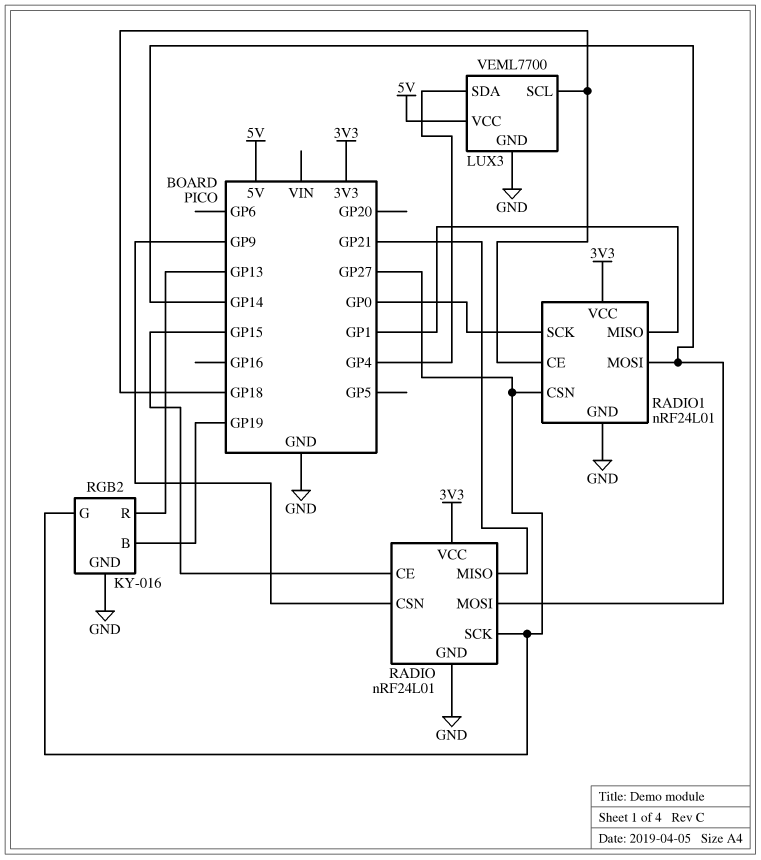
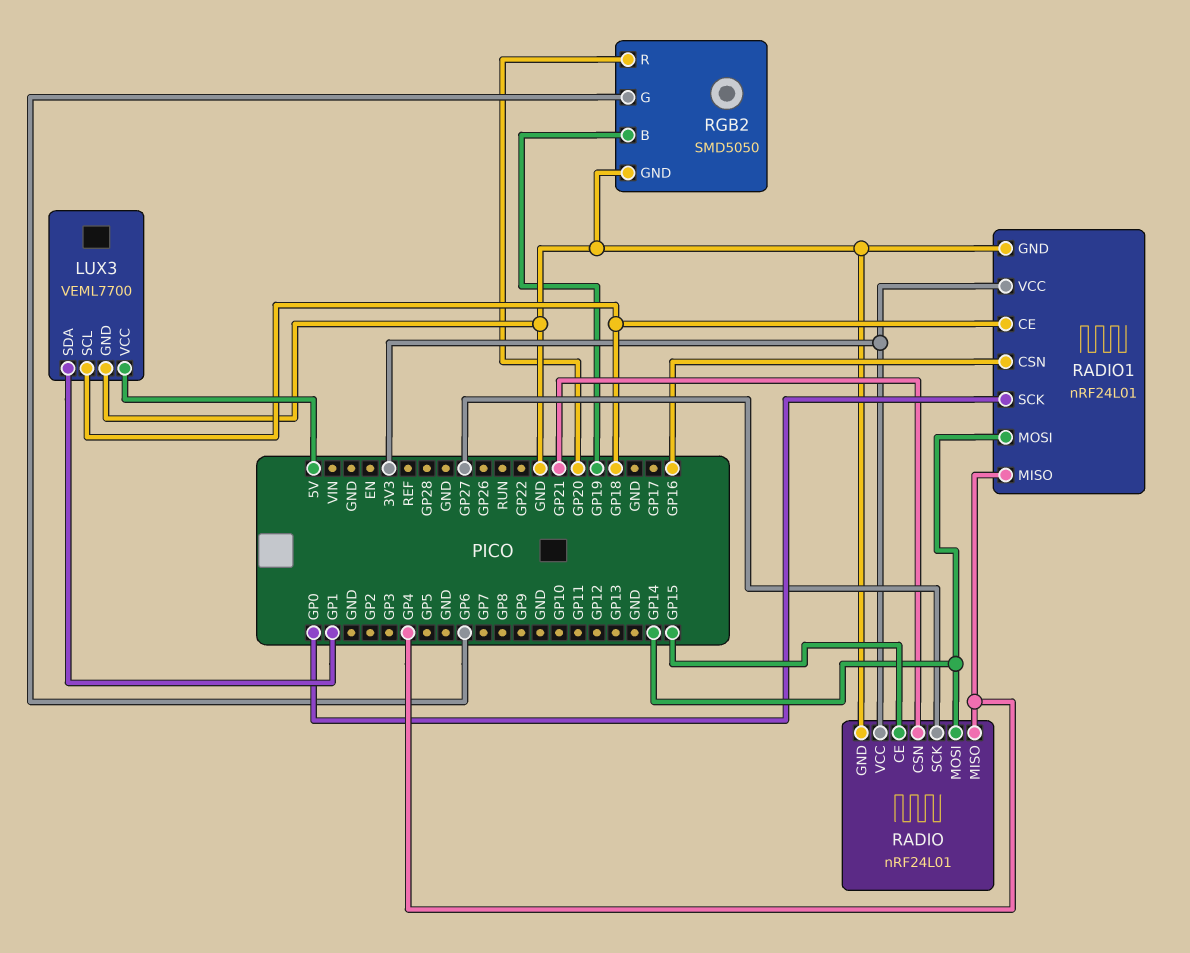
LUX3 pin SDA: GP4 -> GP1
RADIO pin CSN: GP9 -> GP21
RADIO pin MISO: GP21 -> GP4
RADIO1 pin CSN: GP27 -> GP16
RADIO1 pin MISO: GP1 -> GP4
RGB2: KY-016 -> SMD5050
RGB2 pin G: GP27 -> GP6
RGB2 pin R: GP13 -> GP20

